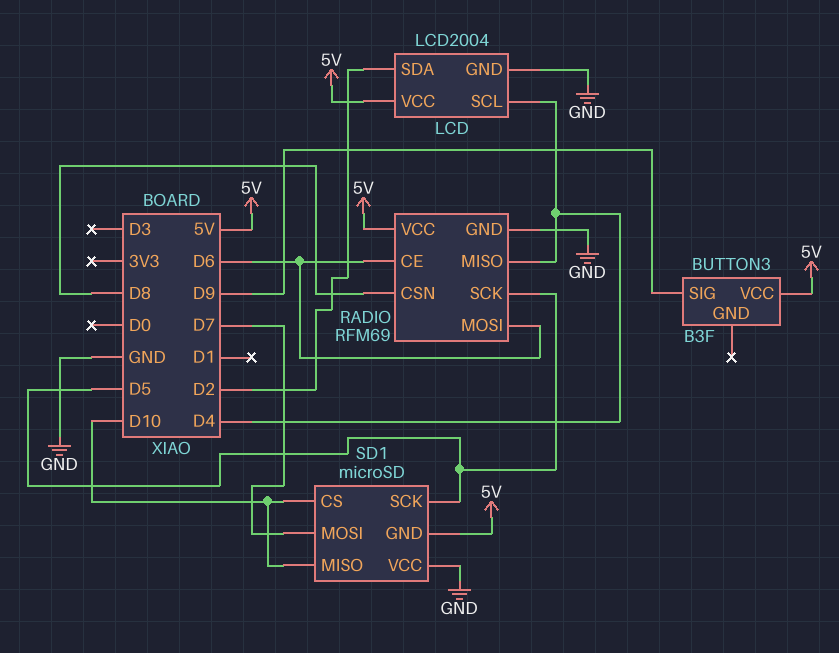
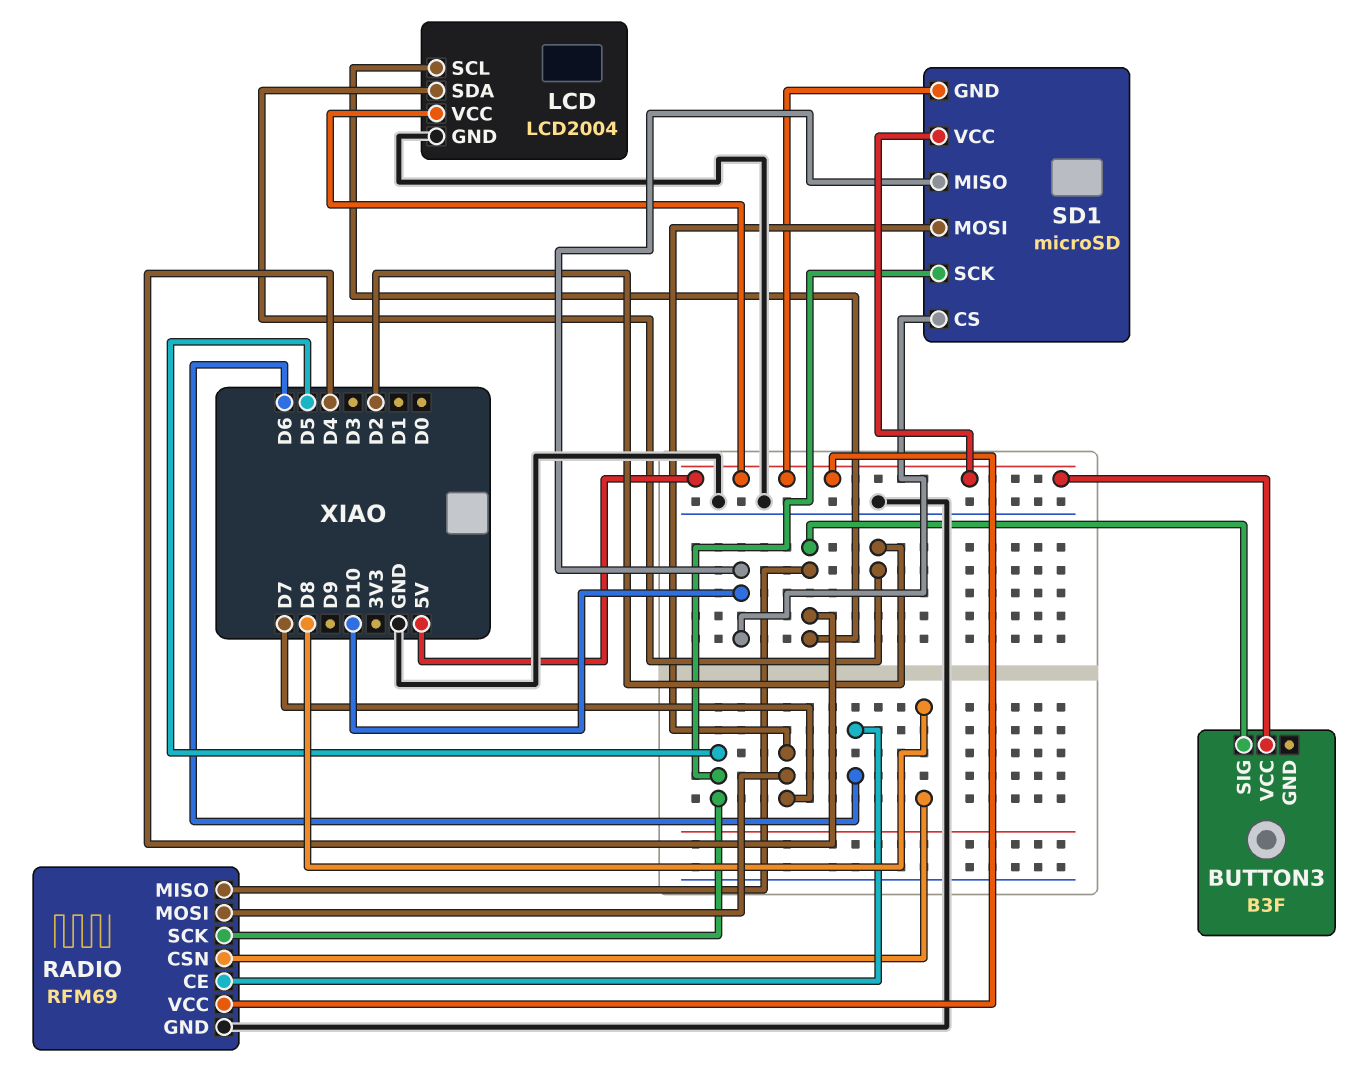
BUTTON3 pin SIG: D9 -> D4
RADIO pin MOSI: D6 -> D7
SD1 pin VCC: GND -> 5V

